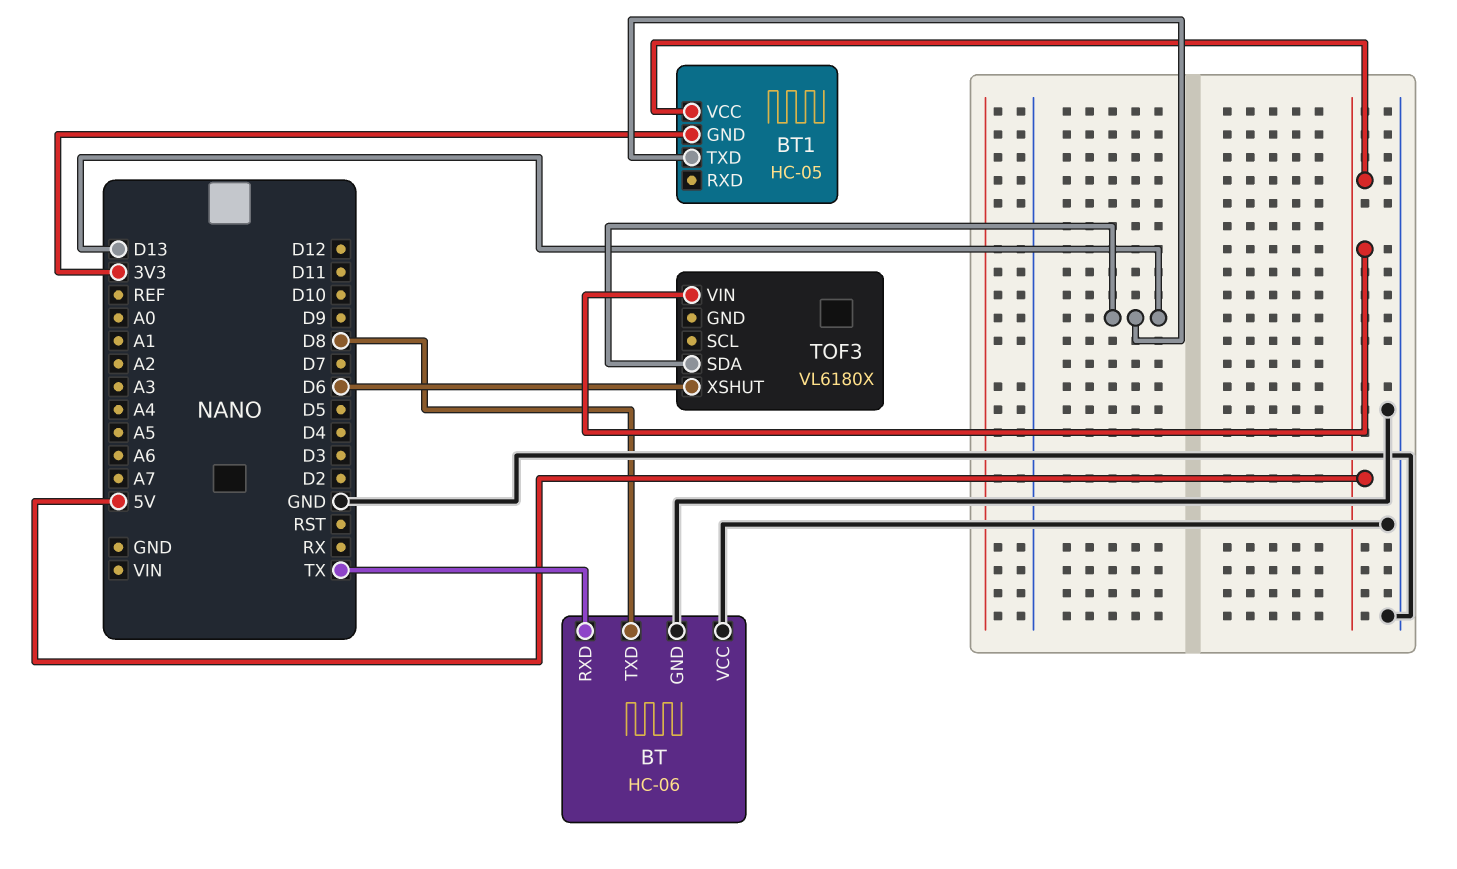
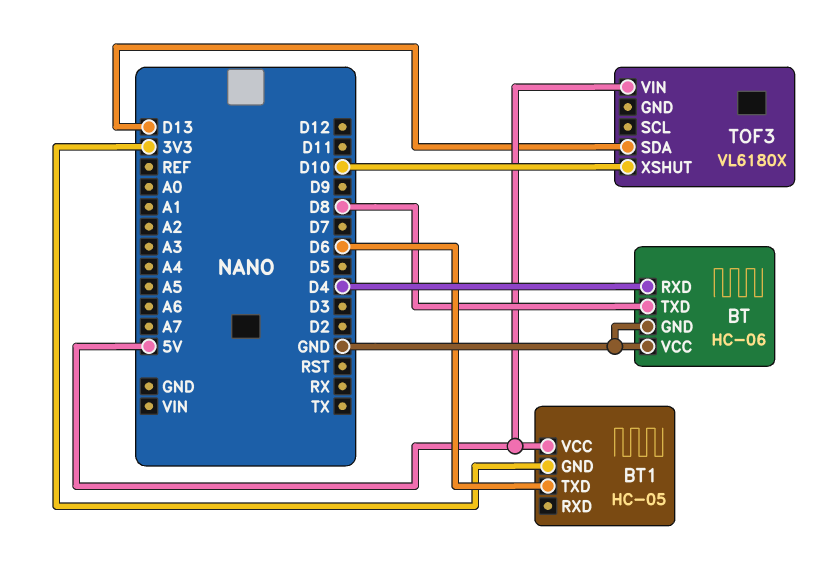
BT pin RXD: TX -> D4
BT1 pin TXD: D13 -> D6
TOF3 pin XSHUT: D6 -> D10

